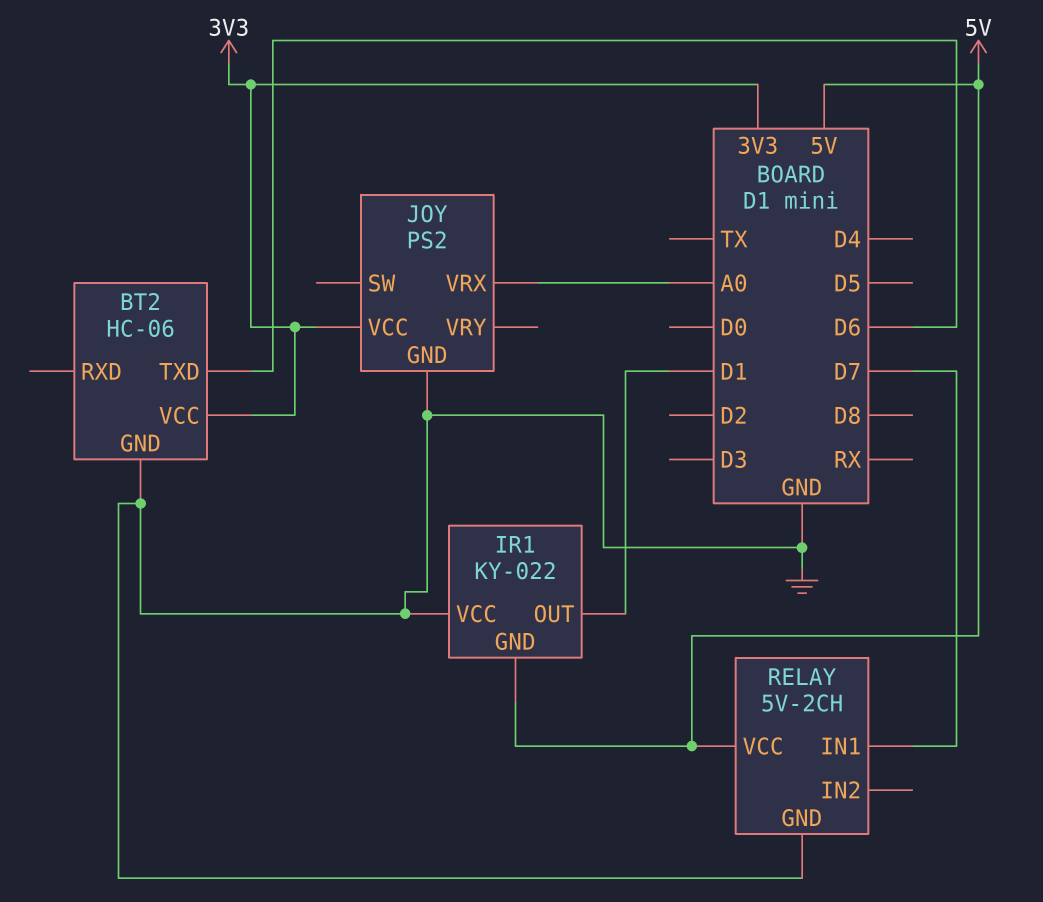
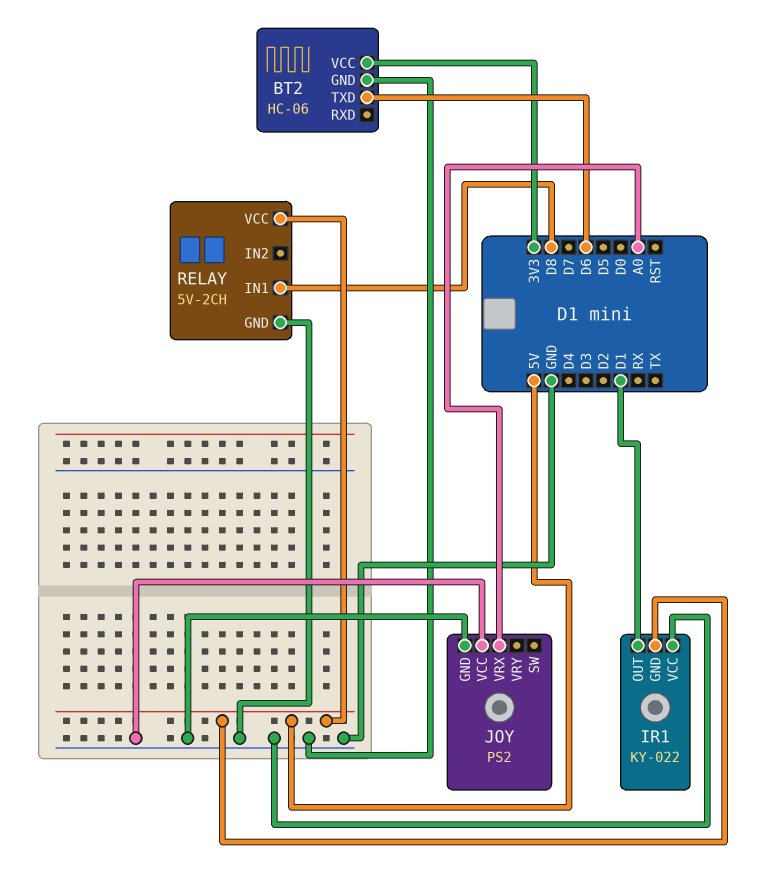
JOY pin VCC: 3V3 -> GND
RELAY pin IN1: D7 -> D8

